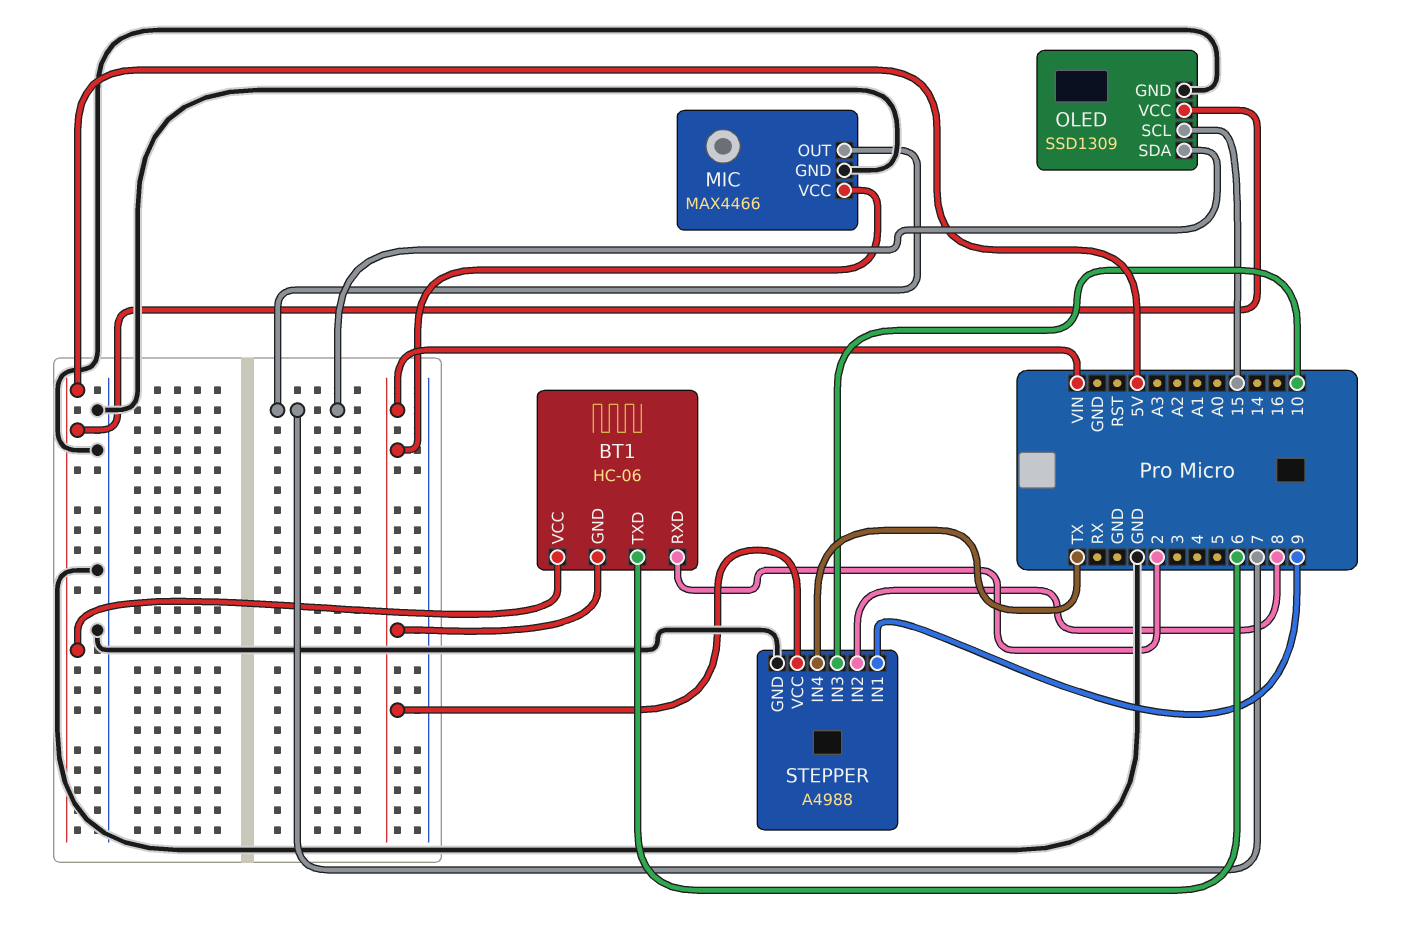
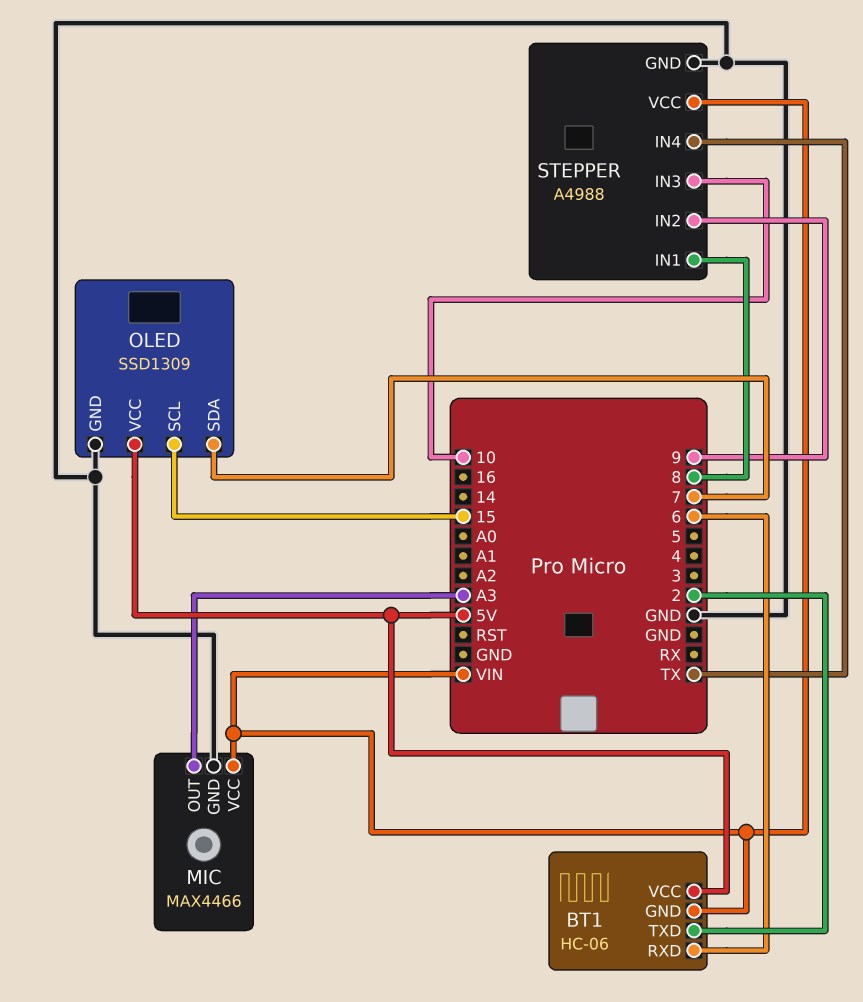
BT1 pin RXD: 2 -> 6
BT1 pin TXD: 6 -> 2
MIC pin OUT: 7 -> A3
STEPPER pin IN1: 9 -> 8
STEPPER pin IN2: 8 -> 9

